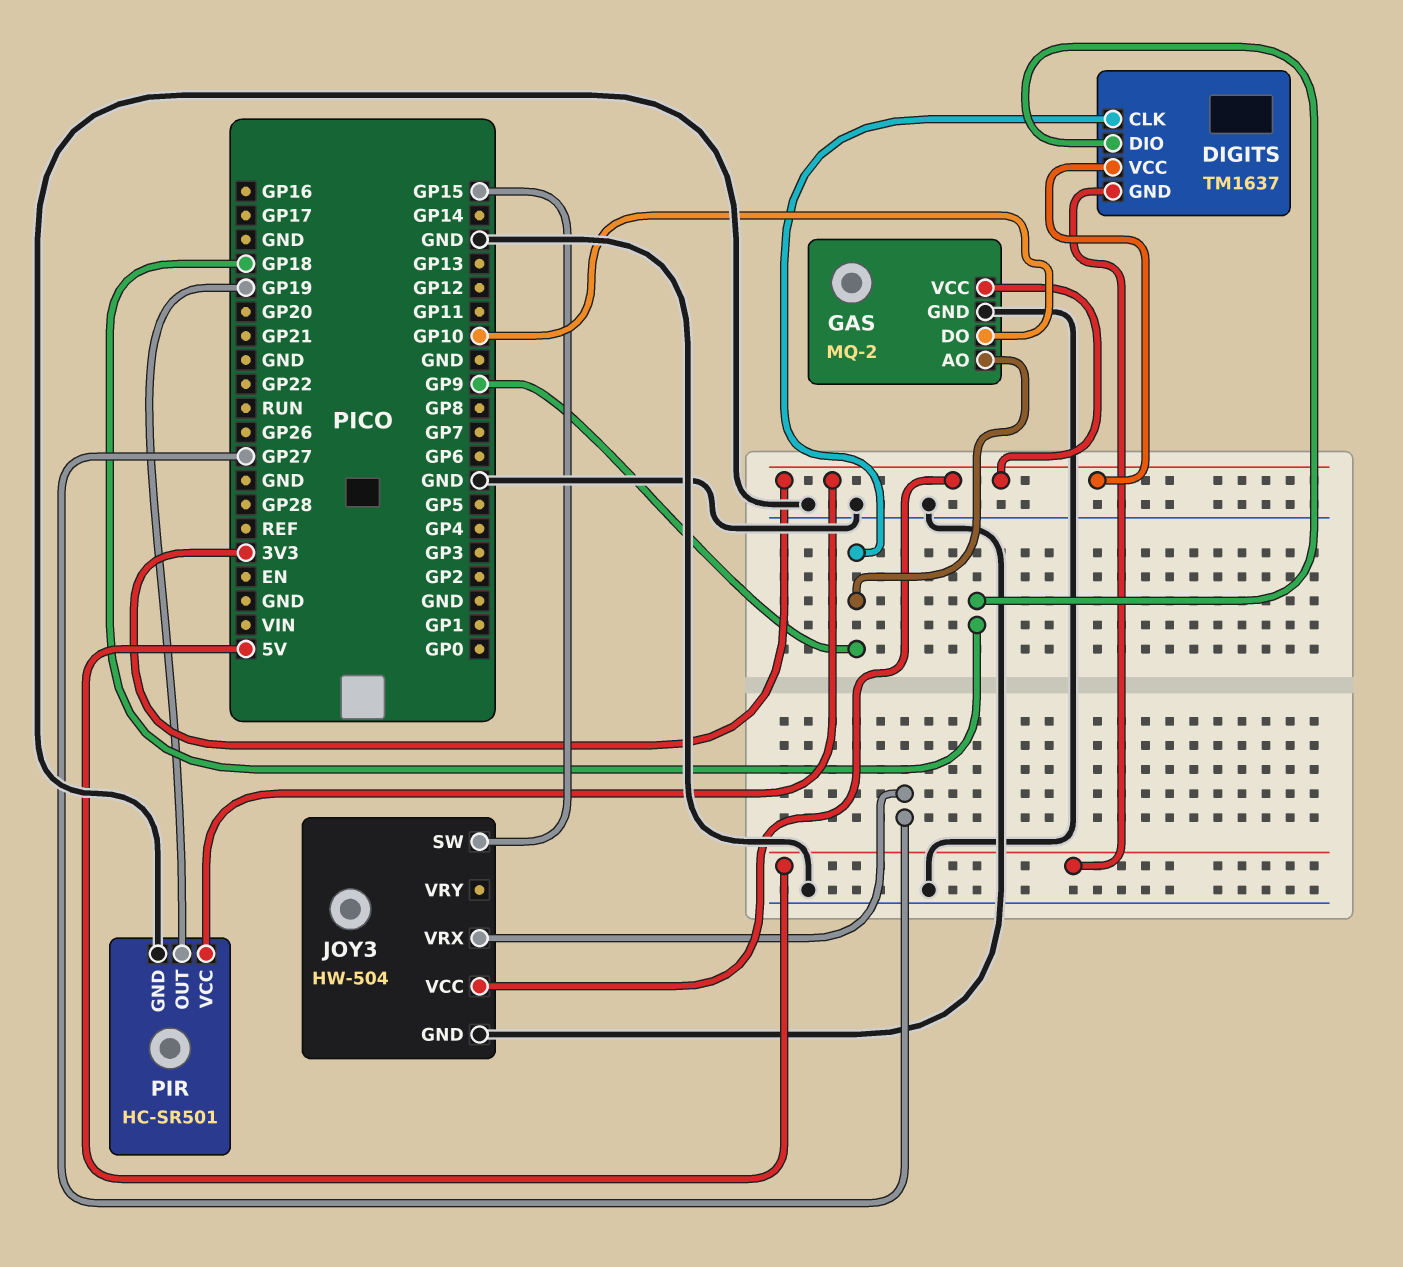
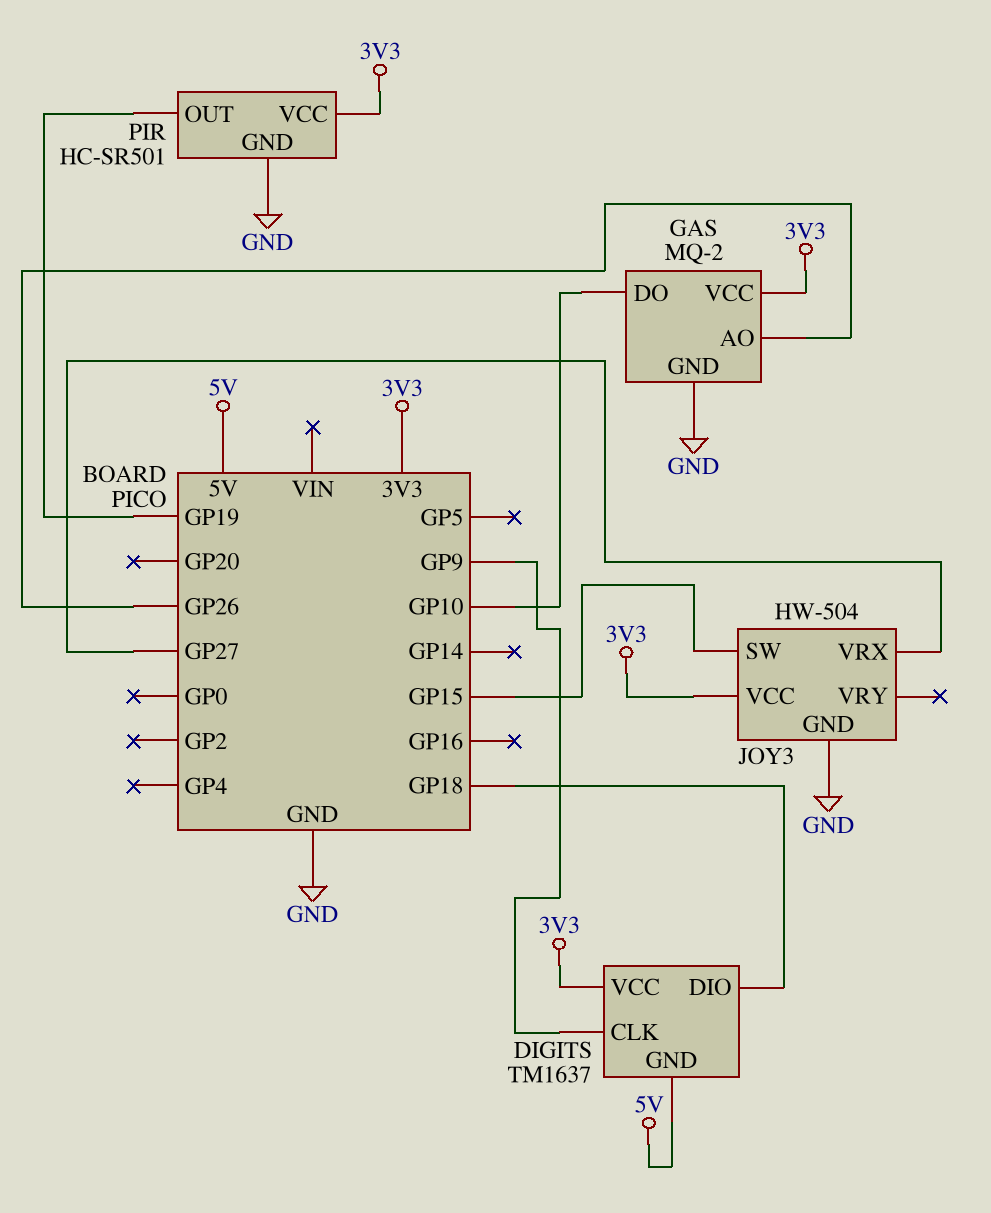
GAS pin AO: GP9 -> GP26

